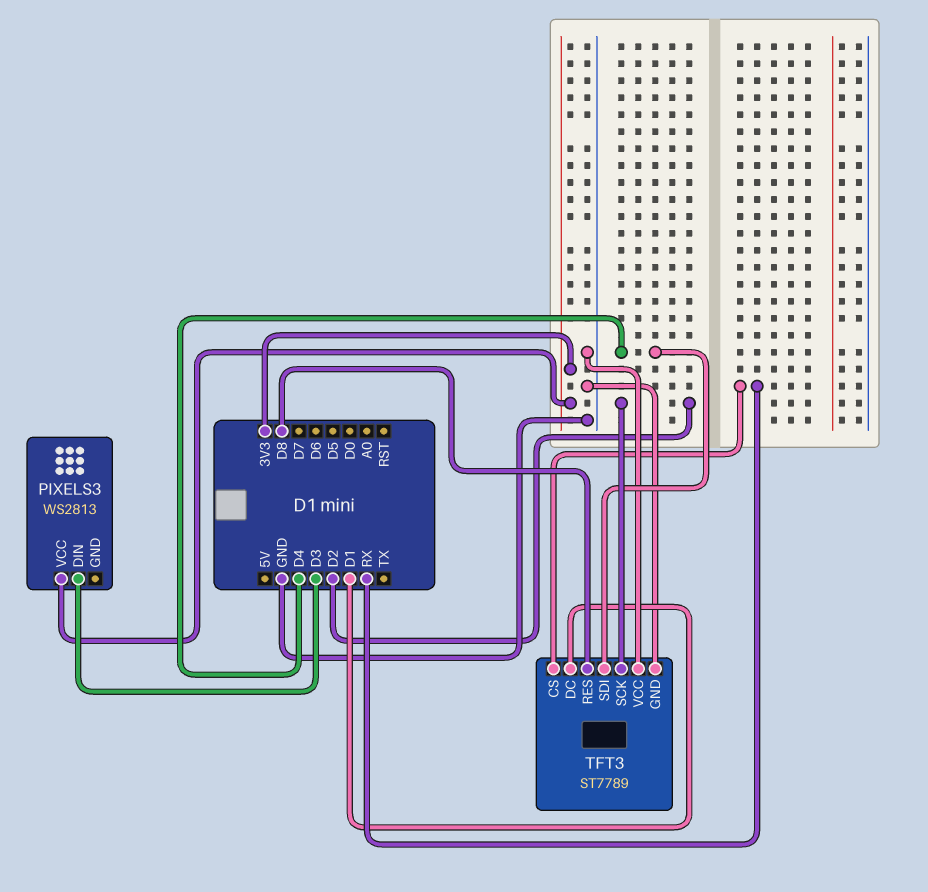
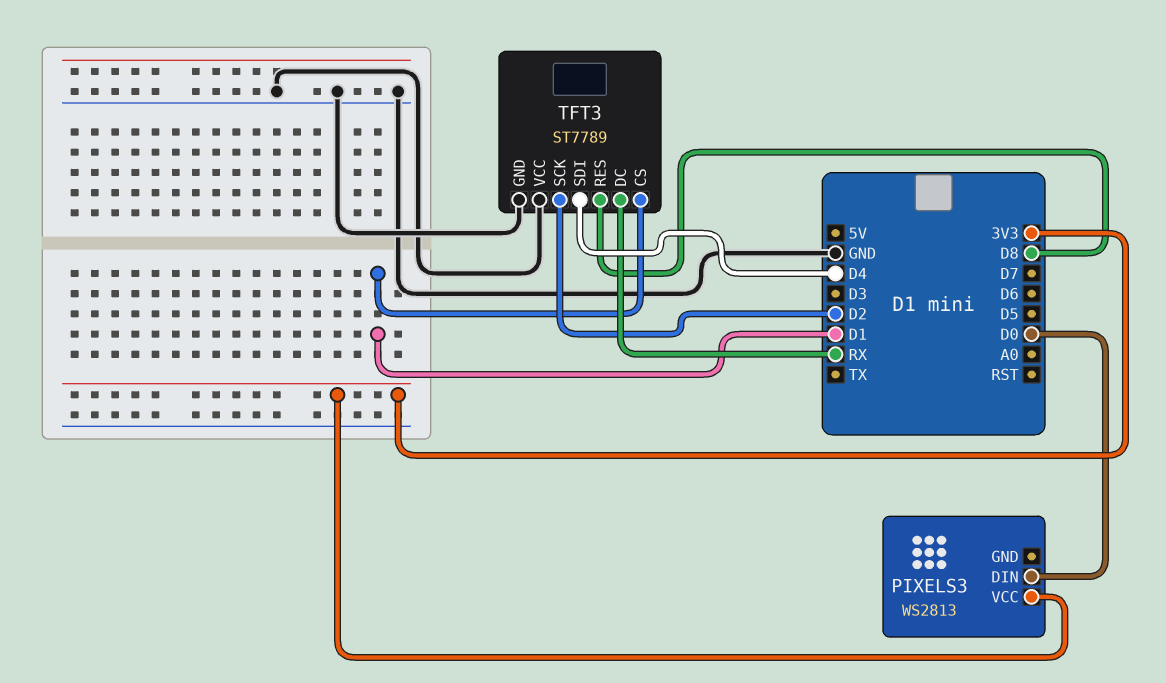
PIXELS3 pin DIN: D3 -> D0
TFT3 pin CS: RX -> D1
TFT3 pin DC: D1 -> RX

